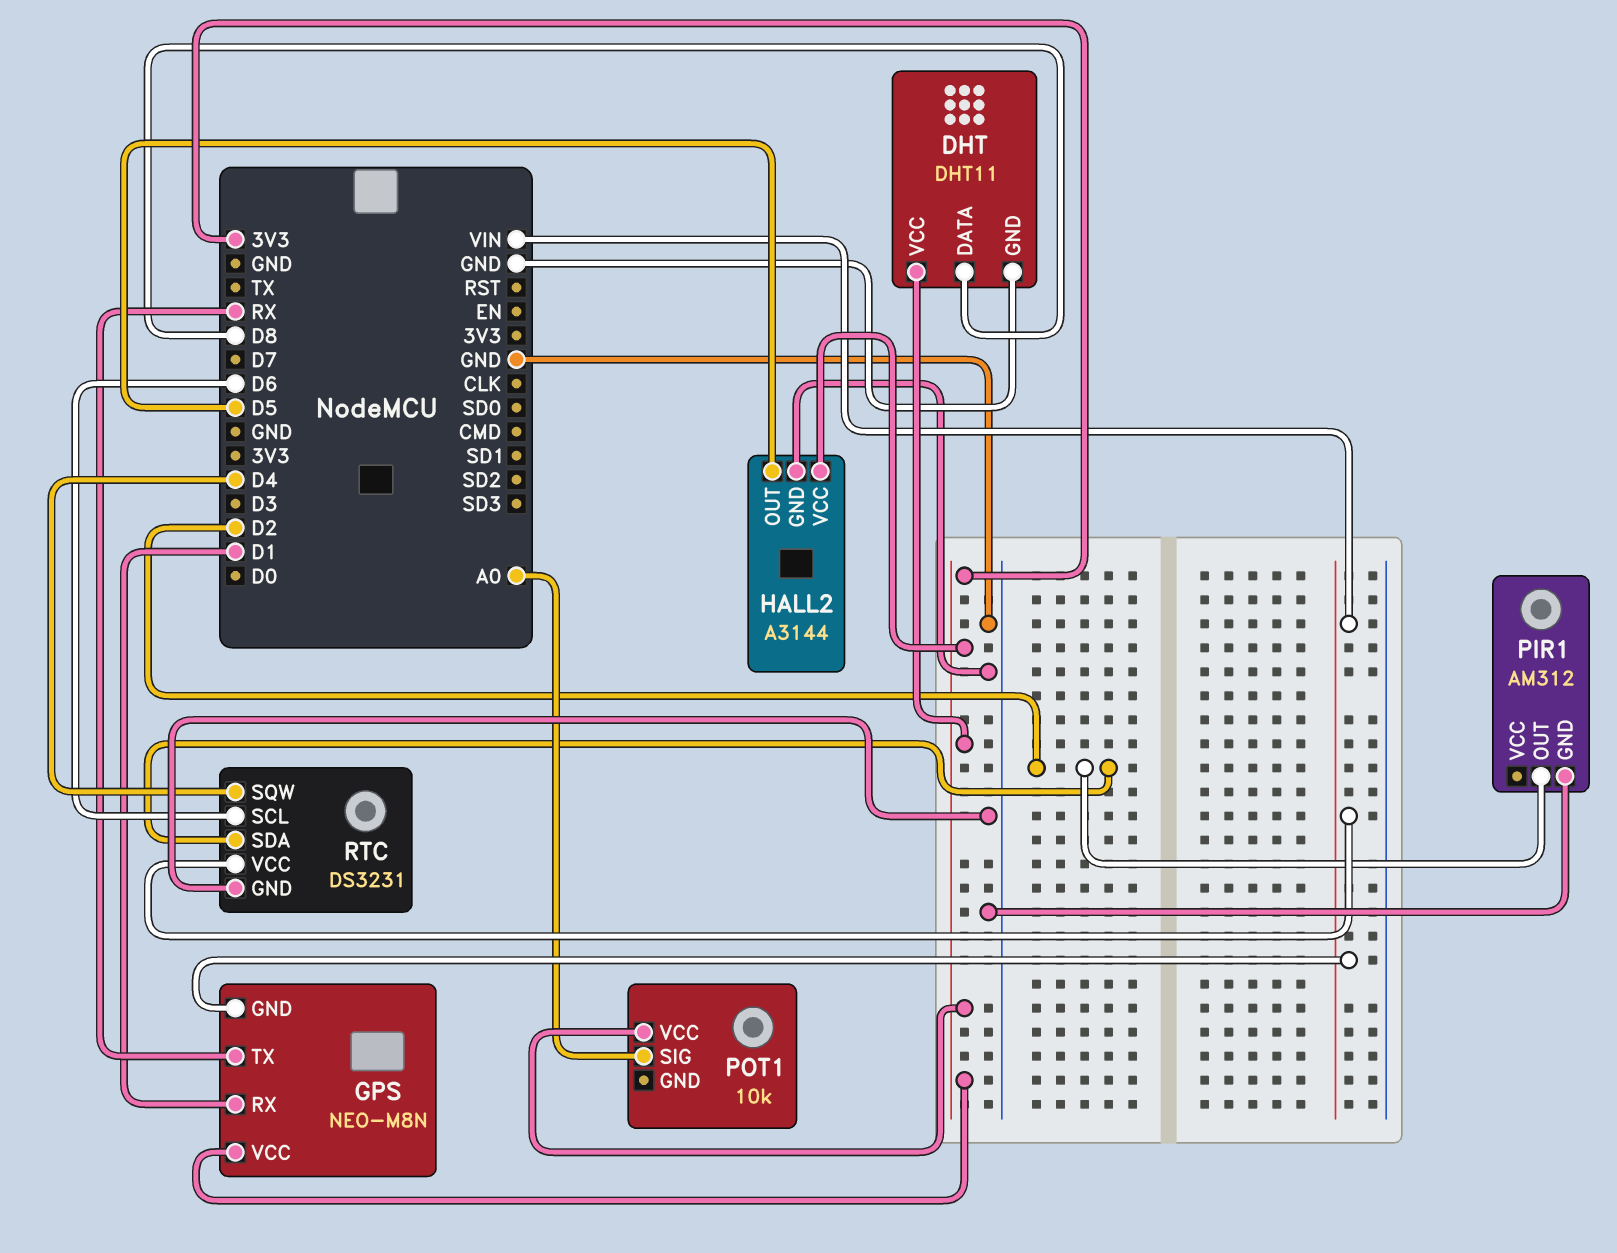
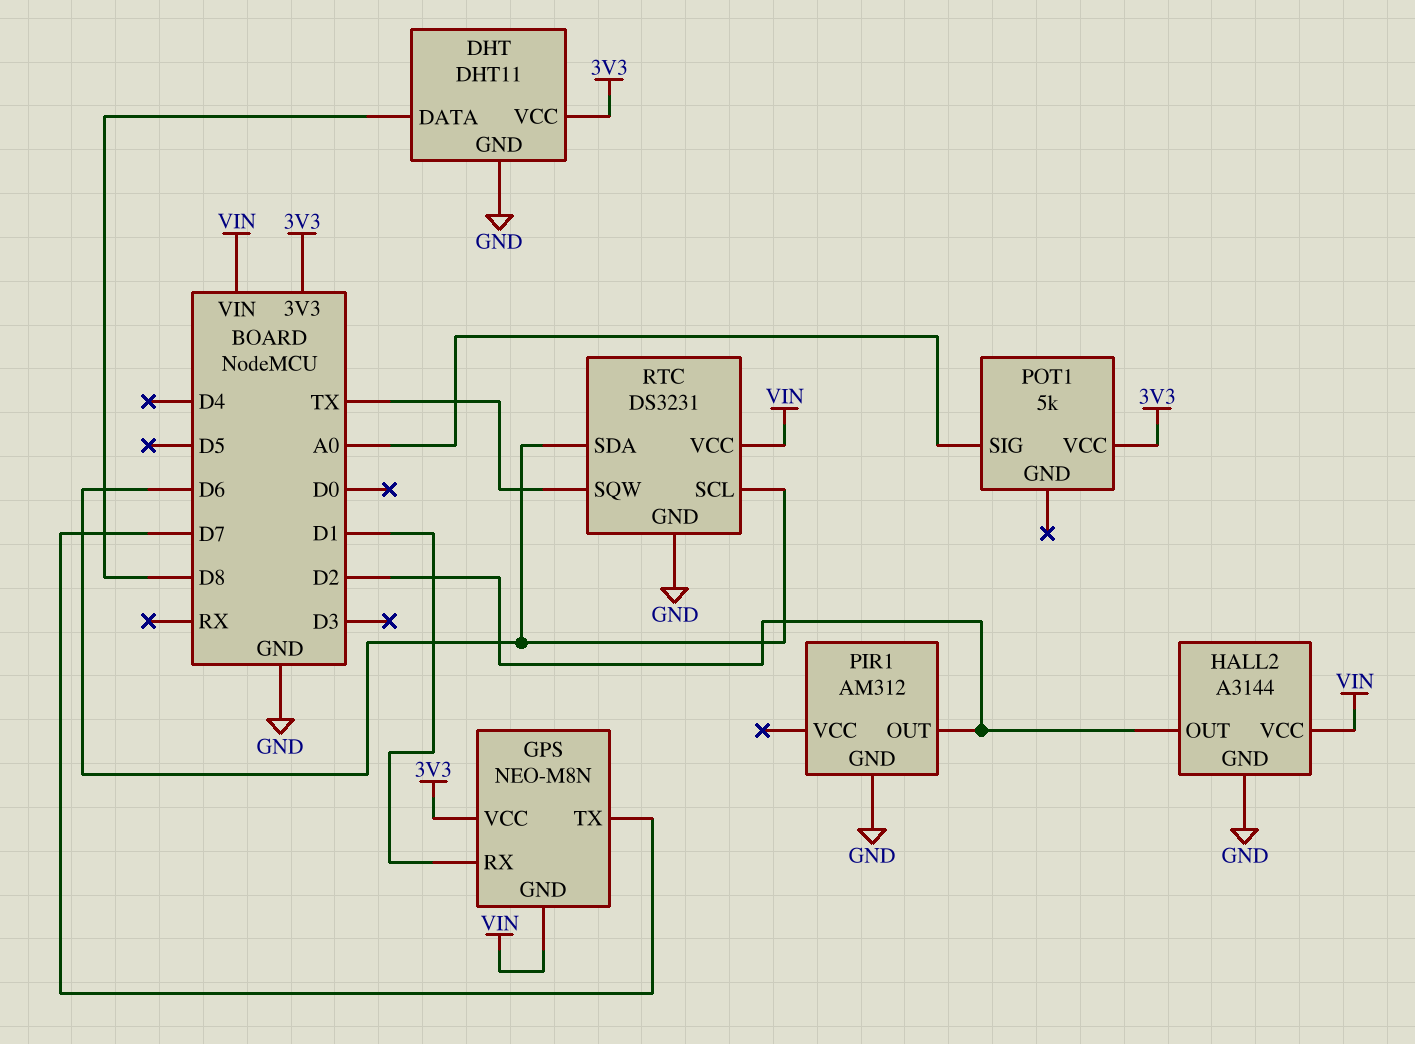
GPS pin TX: RX -> D7
HALL2 pin OUT: D5 -> D2
HALL2 pin VCC: 3V3 -> VIN
POT1: 10k -> 5k
RTC pin SDA: D2 -> D6
RTC pin SQW: D4 -> TX

